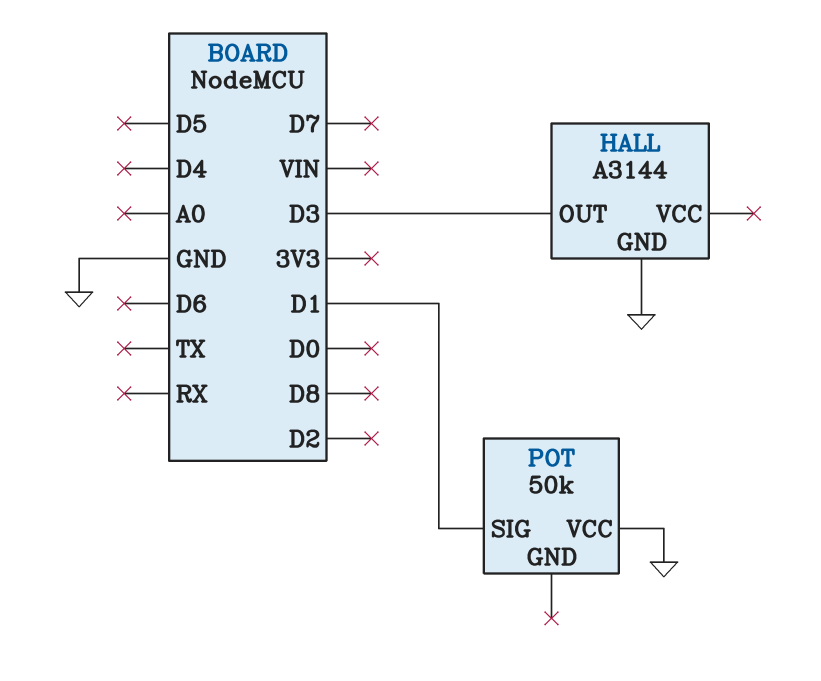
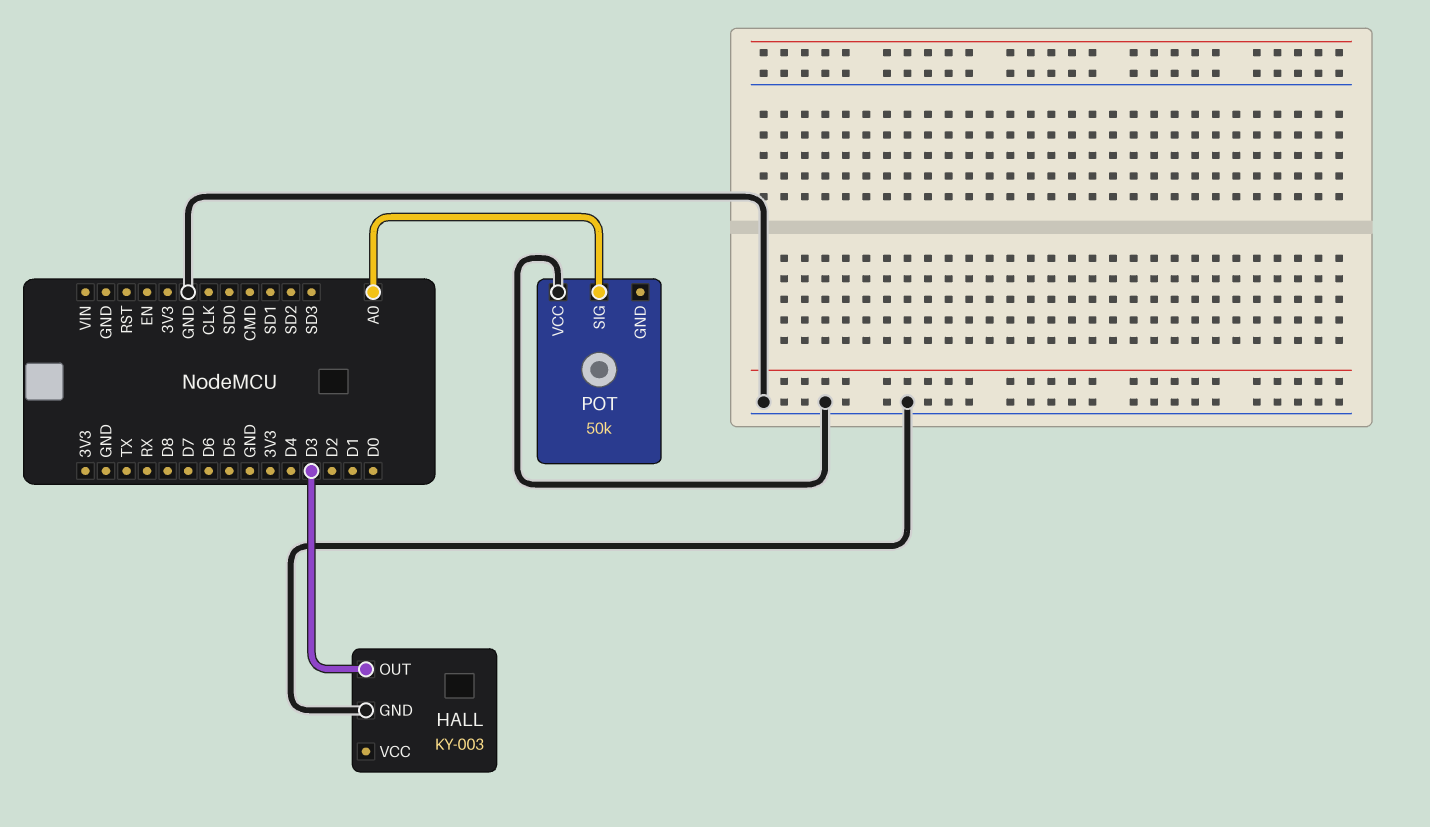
HALL: A3144 -> KY-003
POT pin SIG: D1 -> A0

